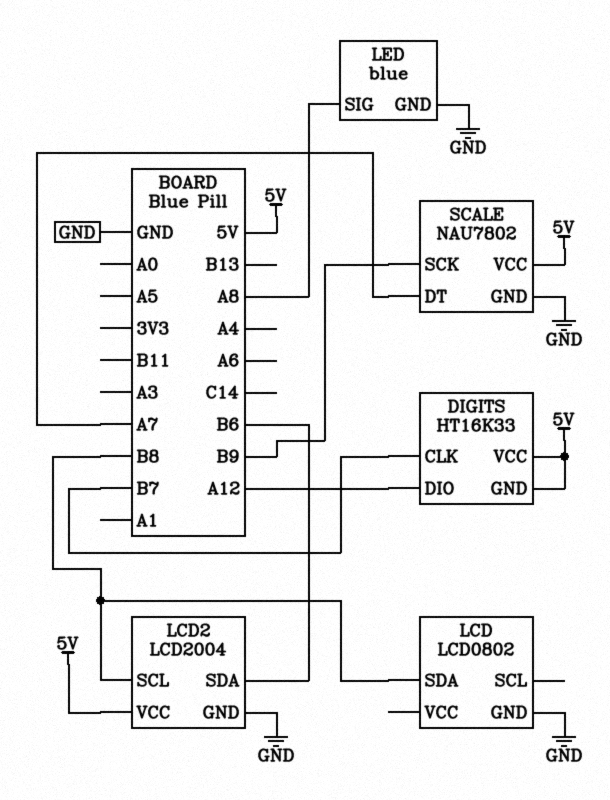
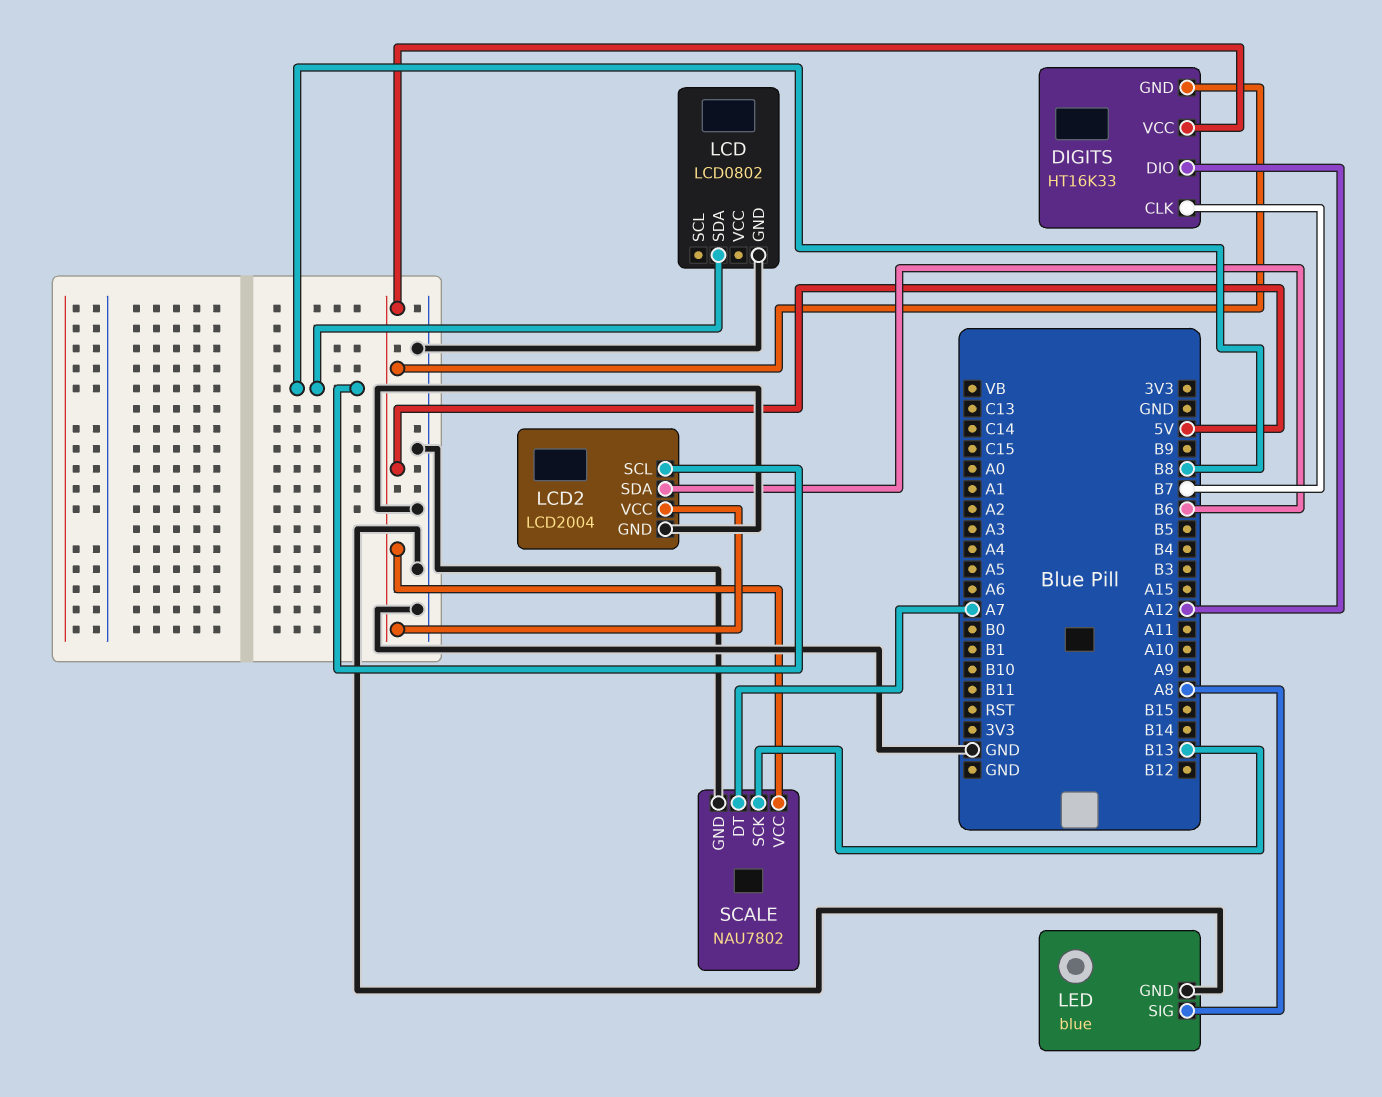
SCALE pin SCK: B9 -> B13

